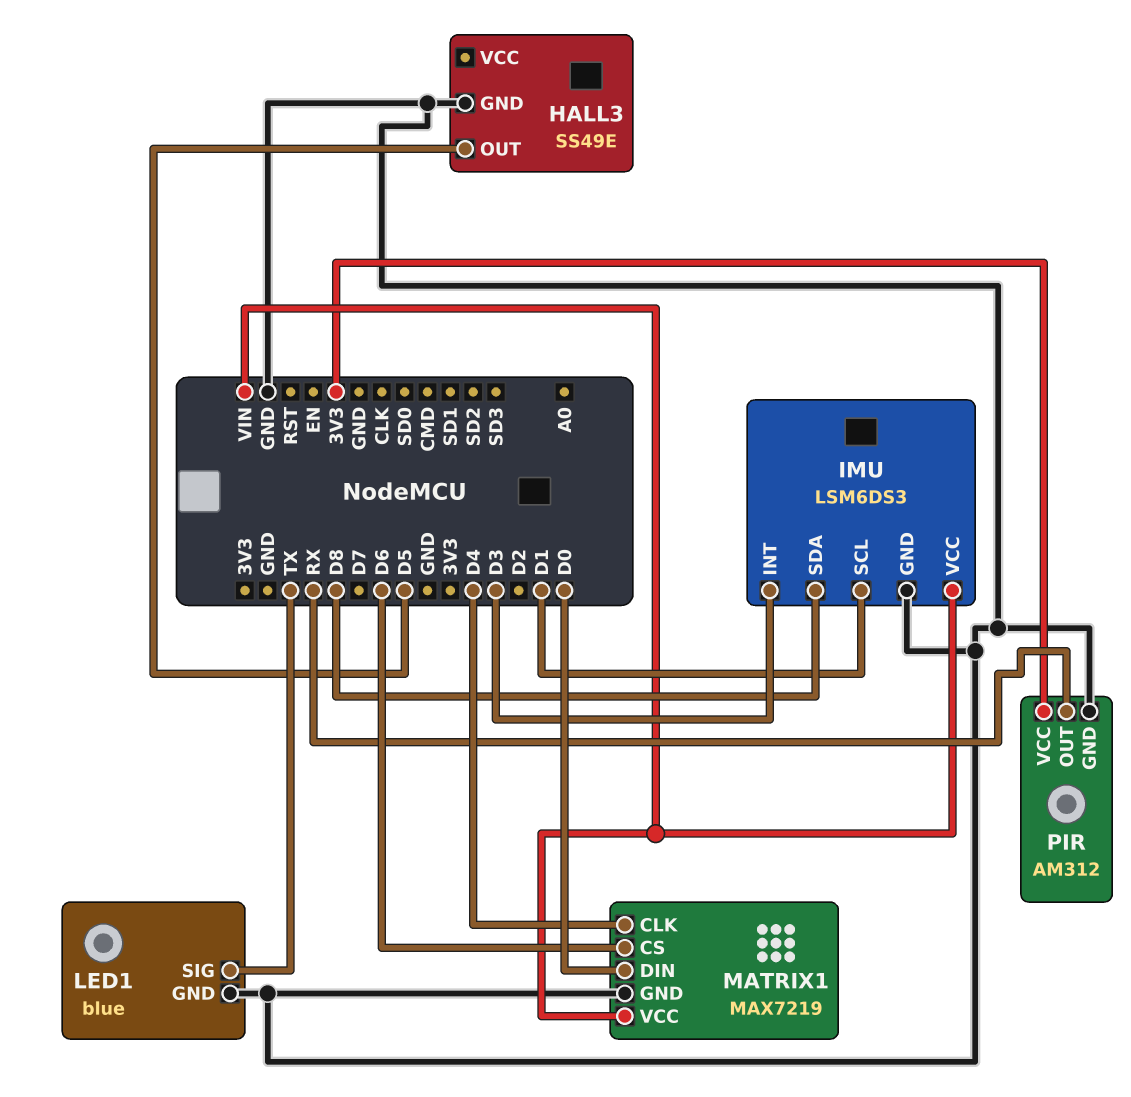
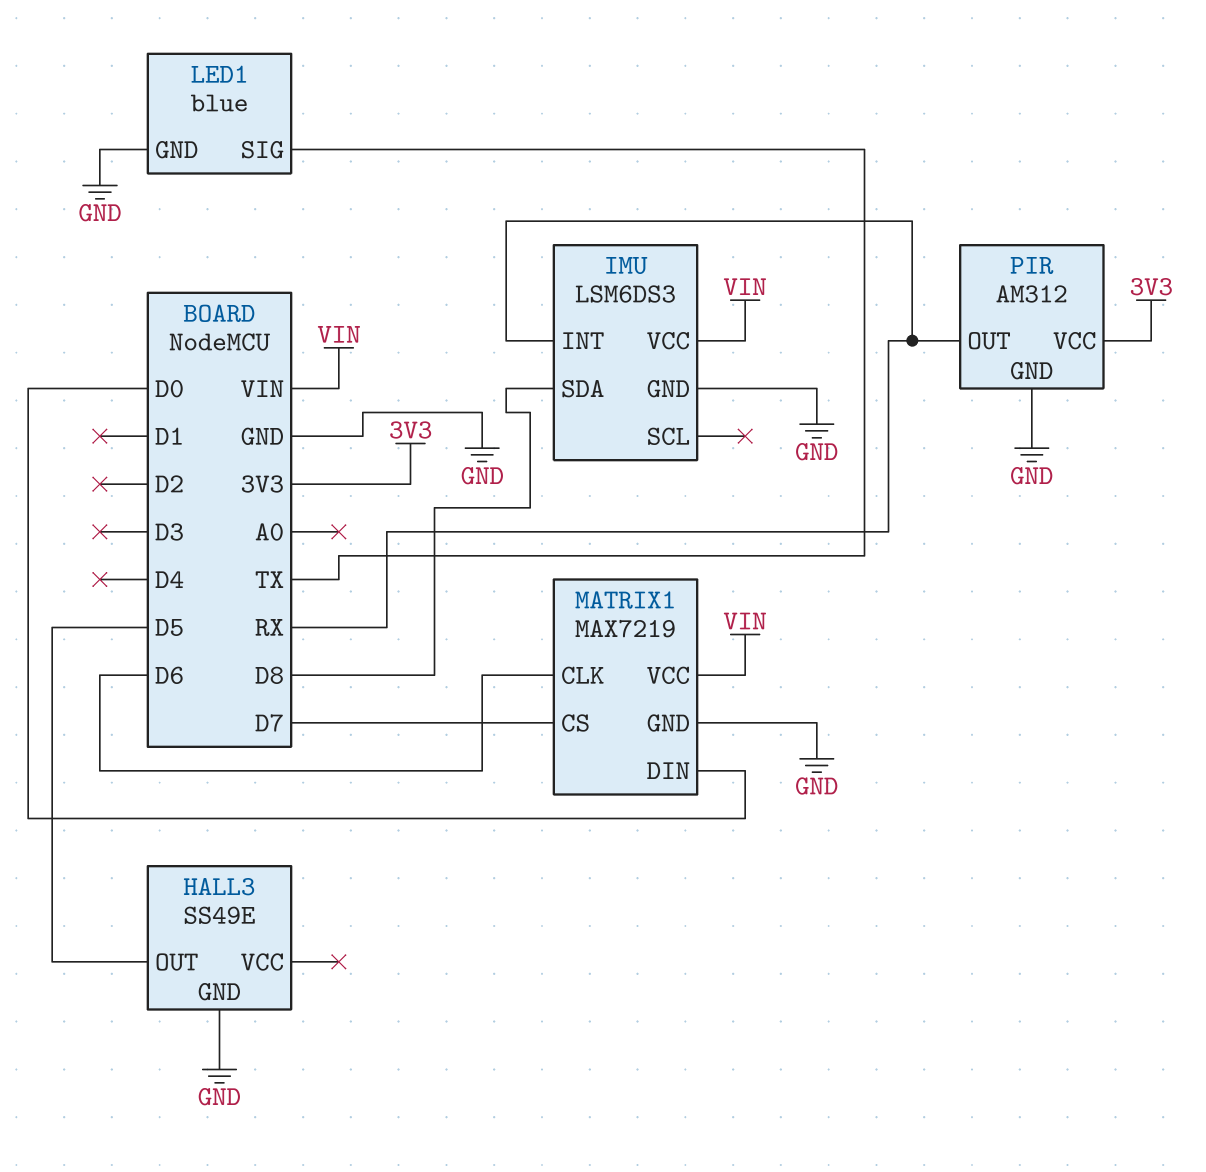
IMU pin INT: D3 -> RX
IMU pin SCL: D1 -> none
MATRIX1 pin CLK: D4 -> D6
MATRIX1 pin CS: D6 -> D7

